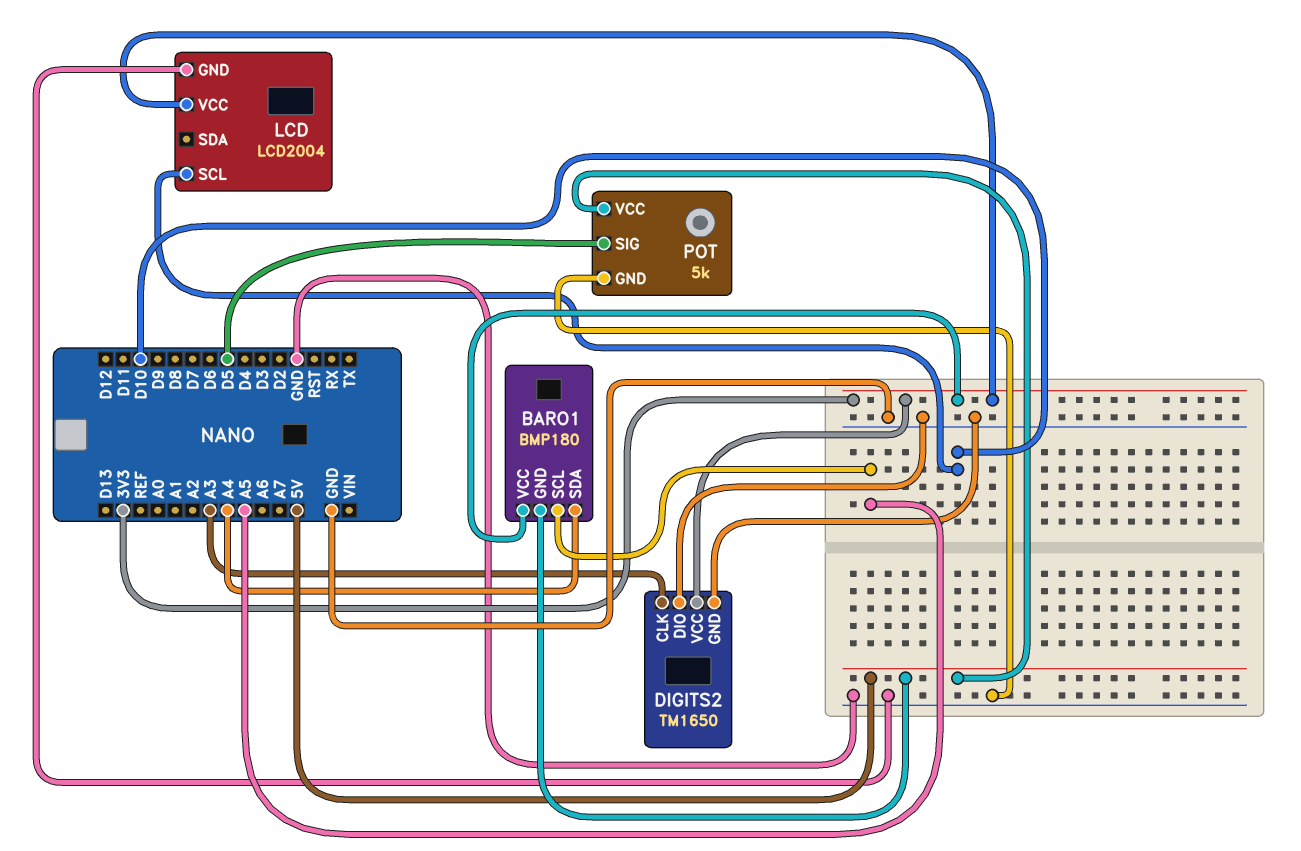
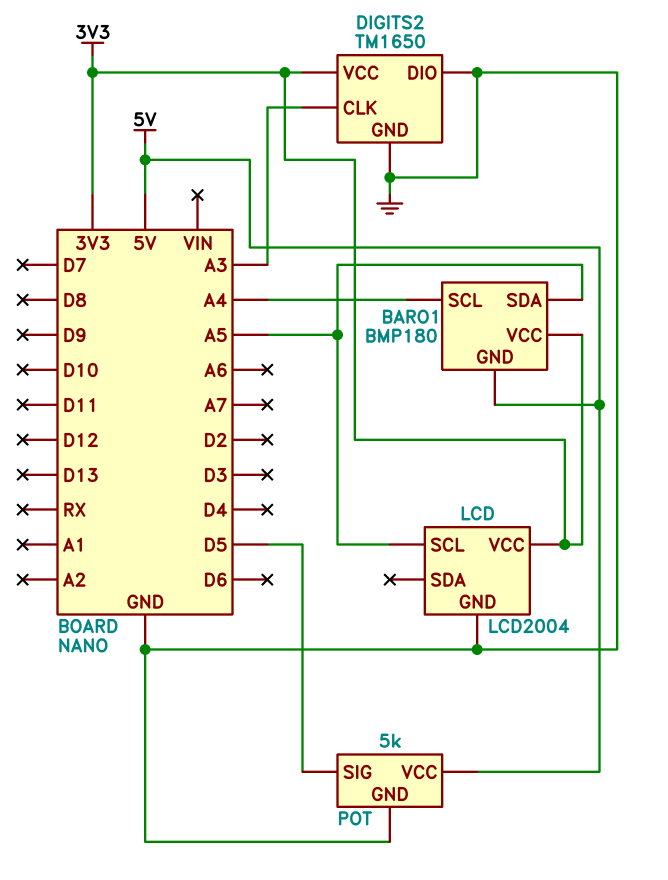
BARO1 pin SCL: A5 -> A4
BARO1 pin SDA: A4 -> A5
LCD pin SCL: D10 -> A5

